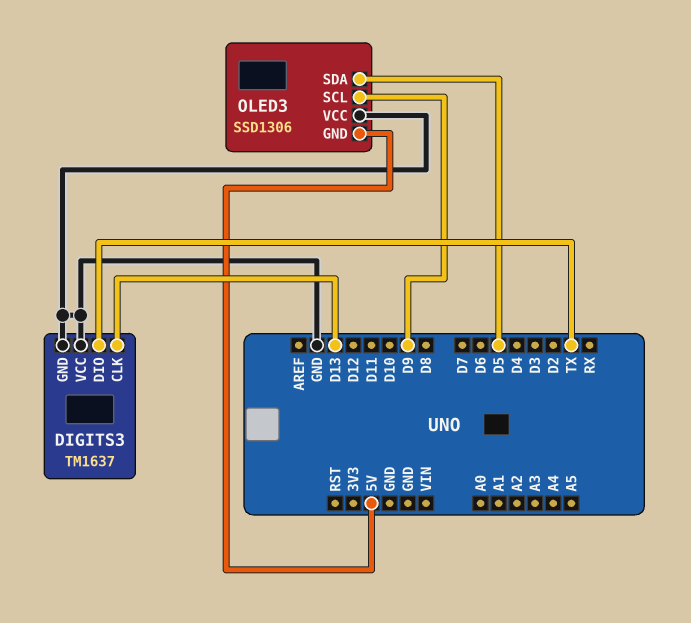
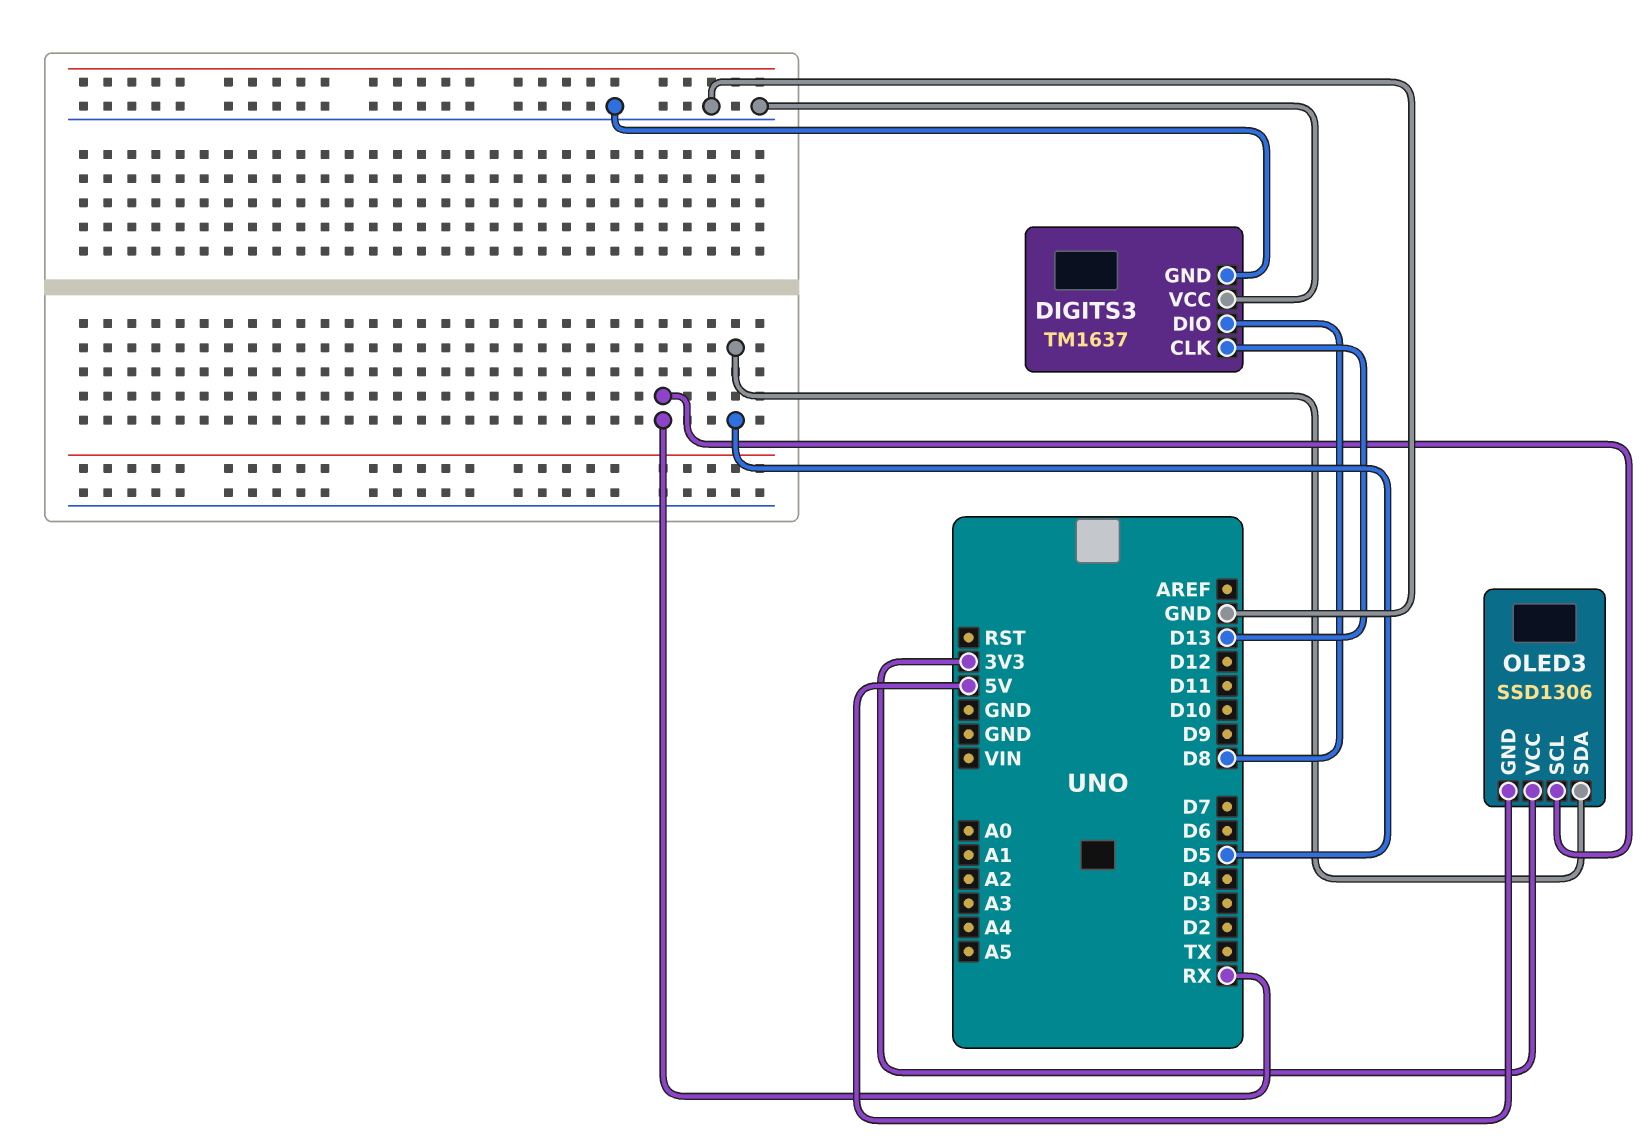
DIGITS3 pin DIO: TX -> D8
OLED3 pin SCL: D9 -> RX
OLED3 pin VCC: GND -> 3V3

